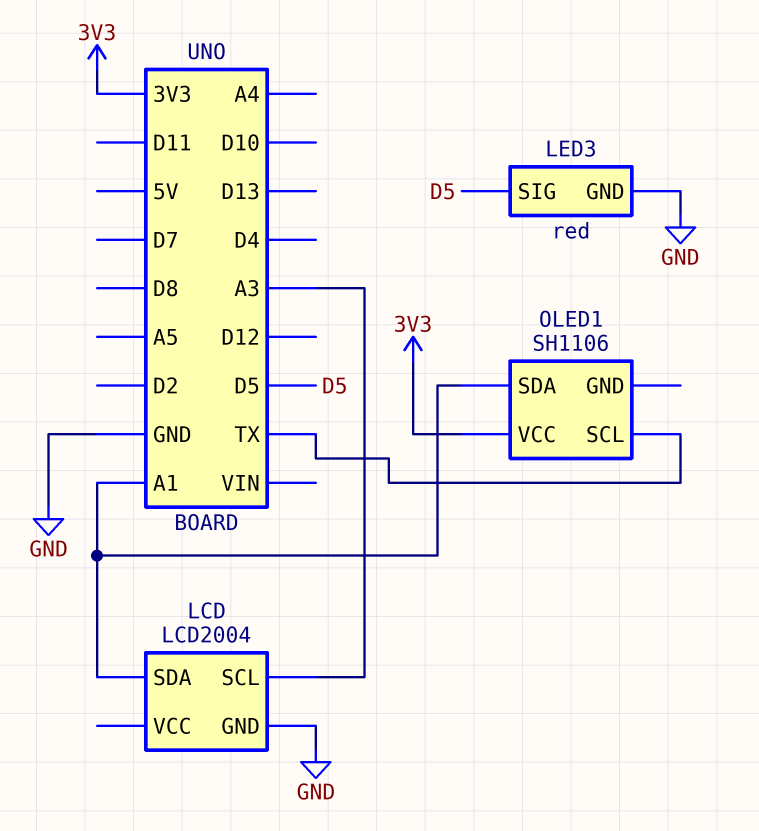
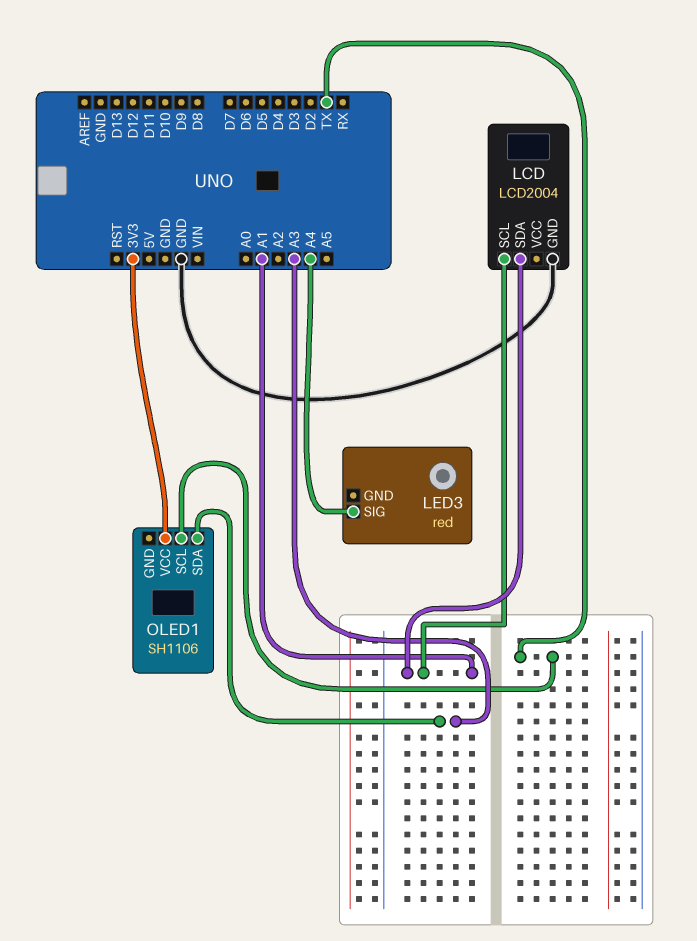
LCD pin SCL: A3 -> A1
LED3 pin GND: GND -> none
LED3 pin SIG: D5 -> A4
OLED1 pin SDA: A1 -> A3

